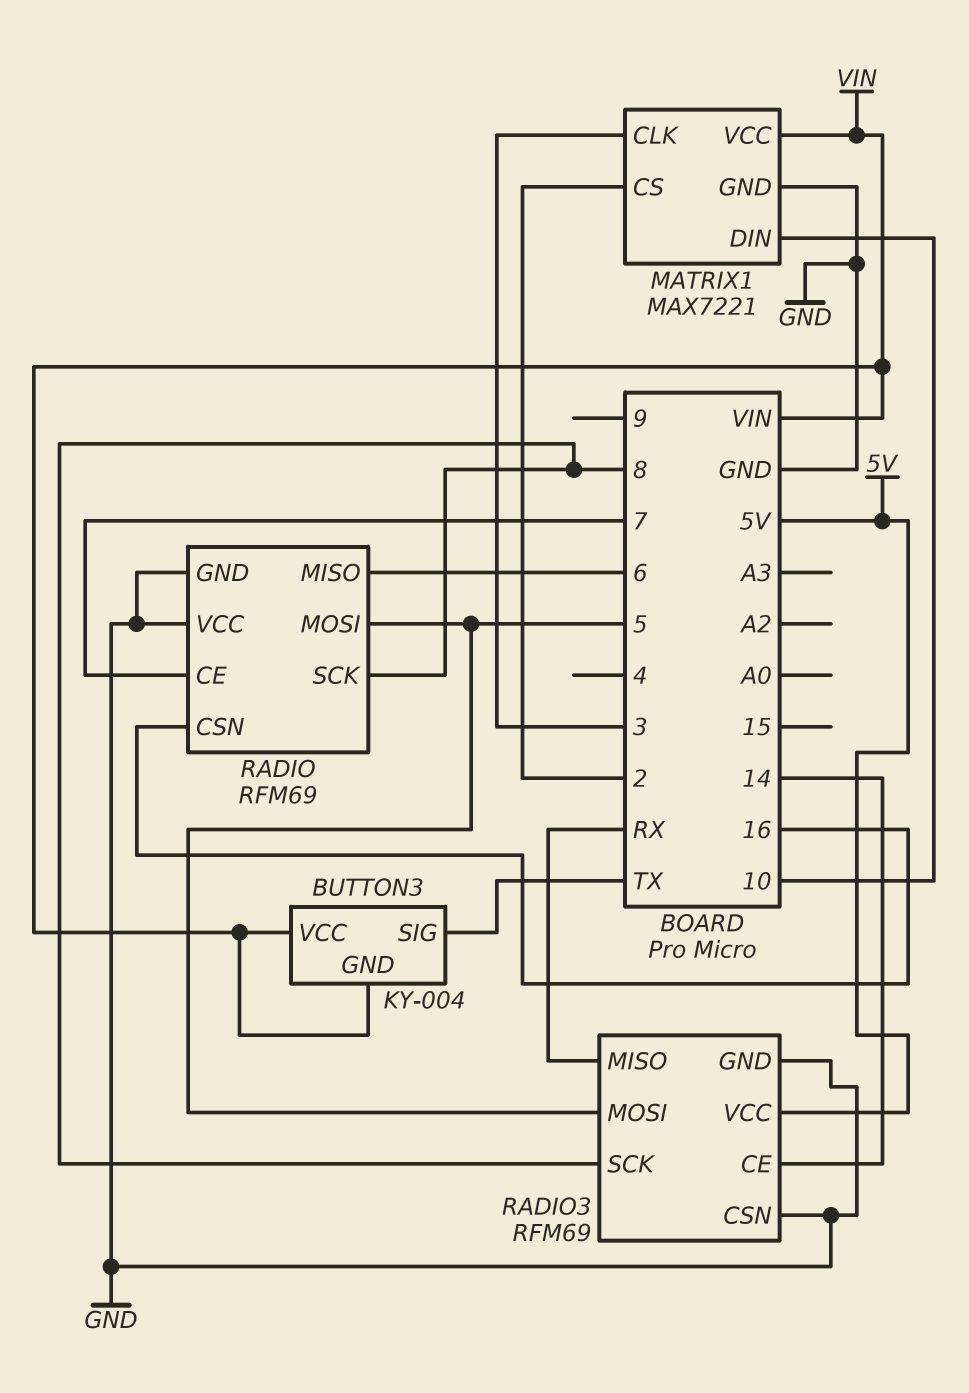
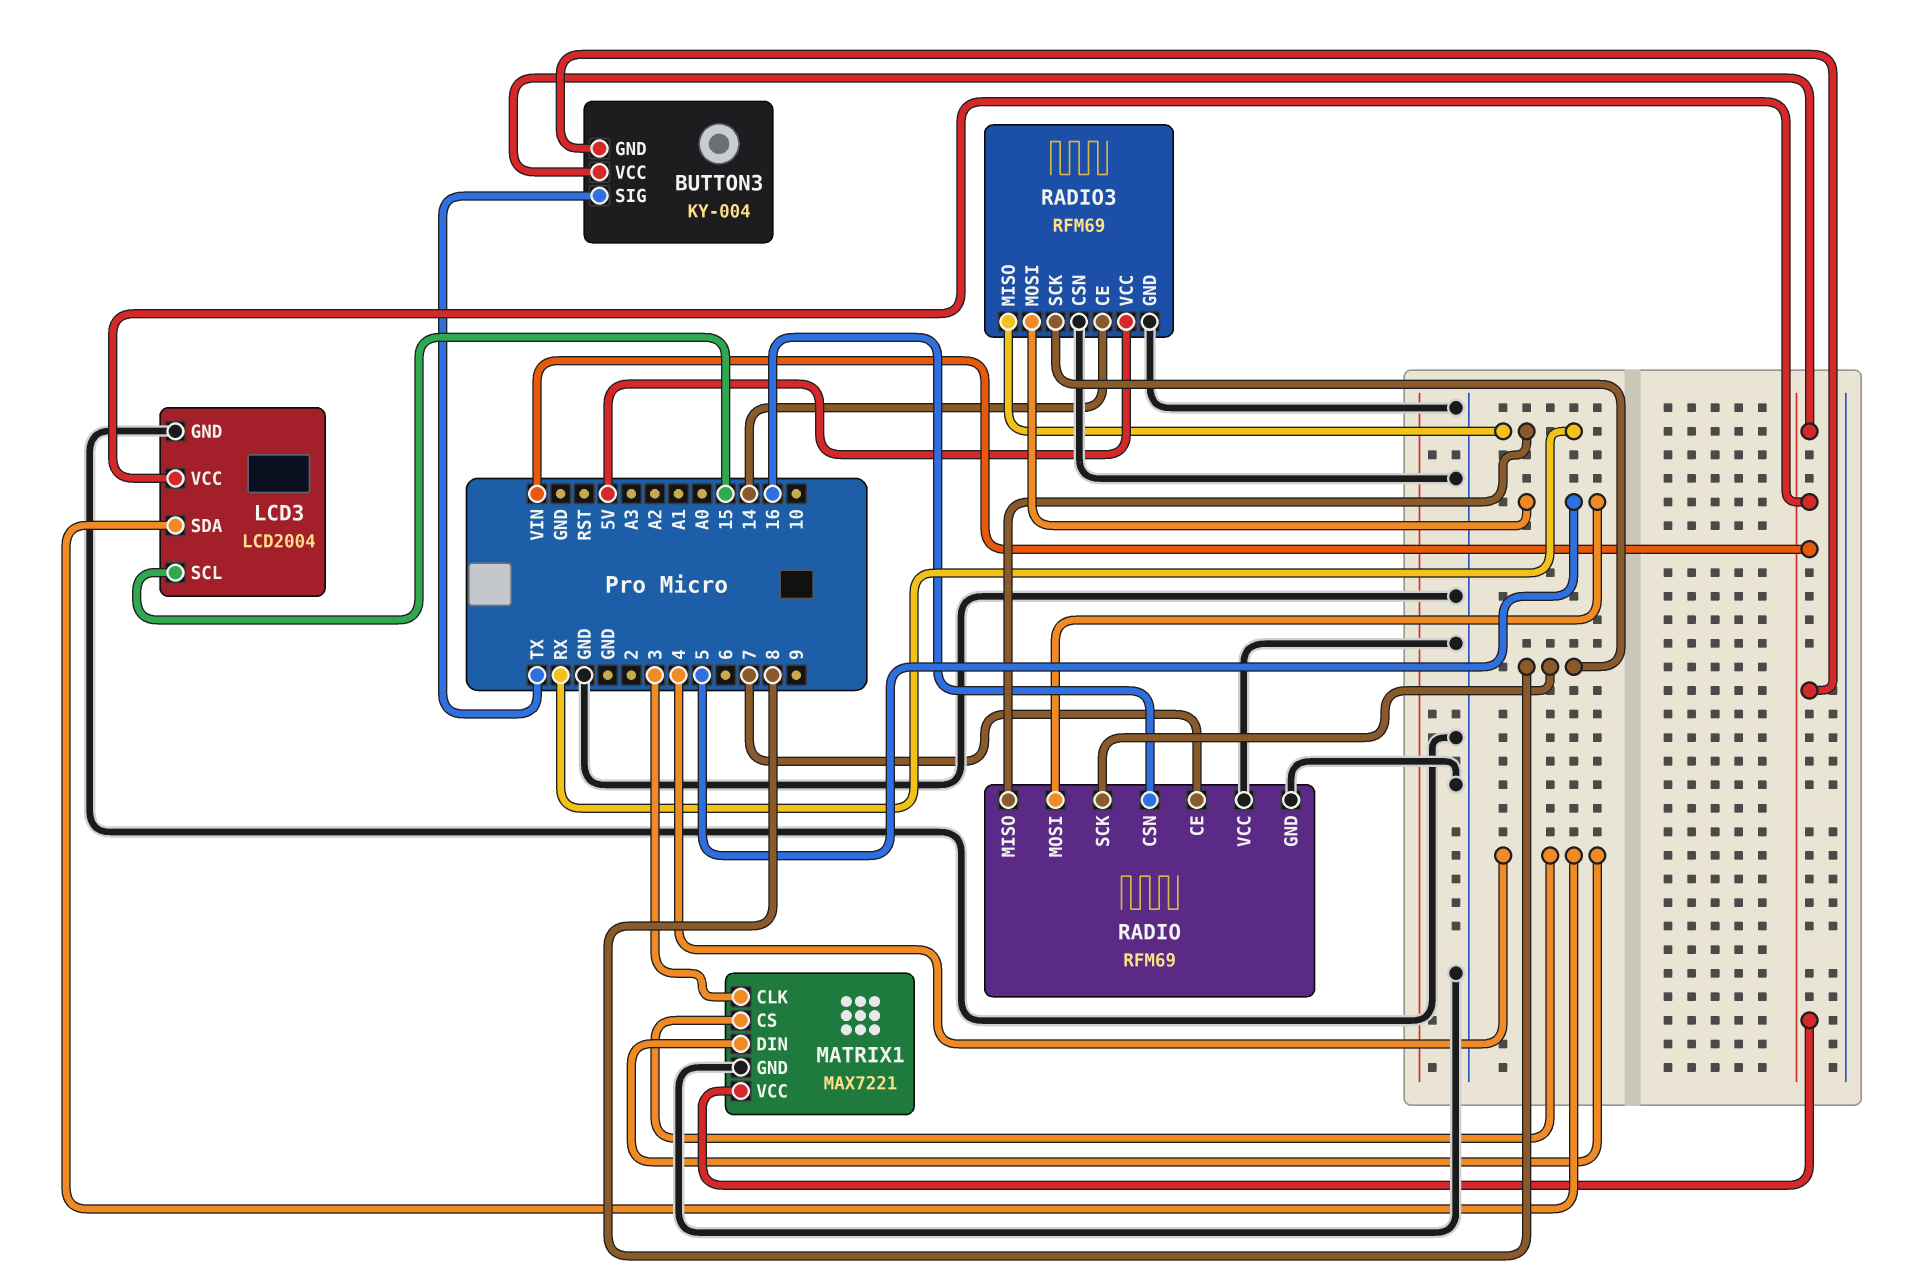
LCD3: none -> LCD2004
LCD3 pin GND: none -> GND
LCD3 pin SCL: none -> 15
LCD3 pin SDA: none -> 4
LCD3 pin VCC: none -> VIN
MATRIX1 pin CS: 2 -> 4
MATRIX1 pin DIN: 10 -> 4
RADIO pin MISO: 6 -> RX

